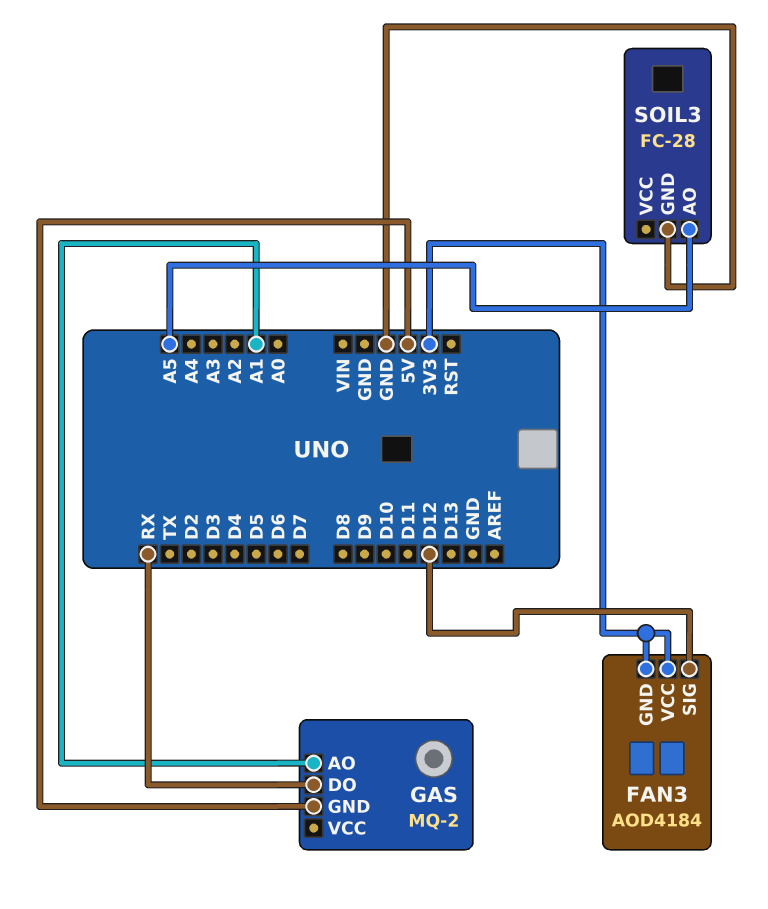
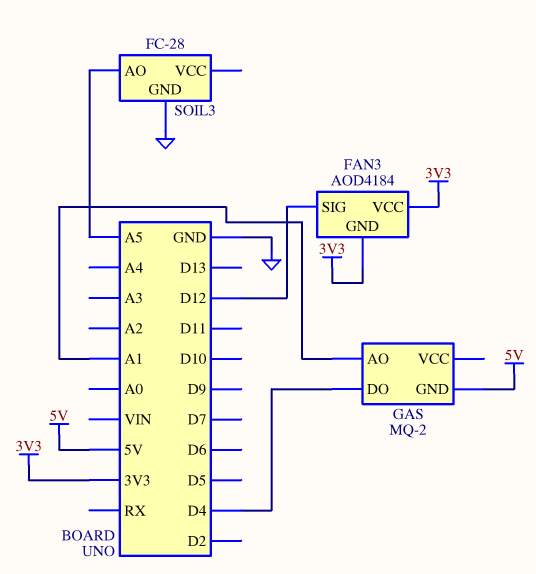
GAS pin DO: RX -> D4

